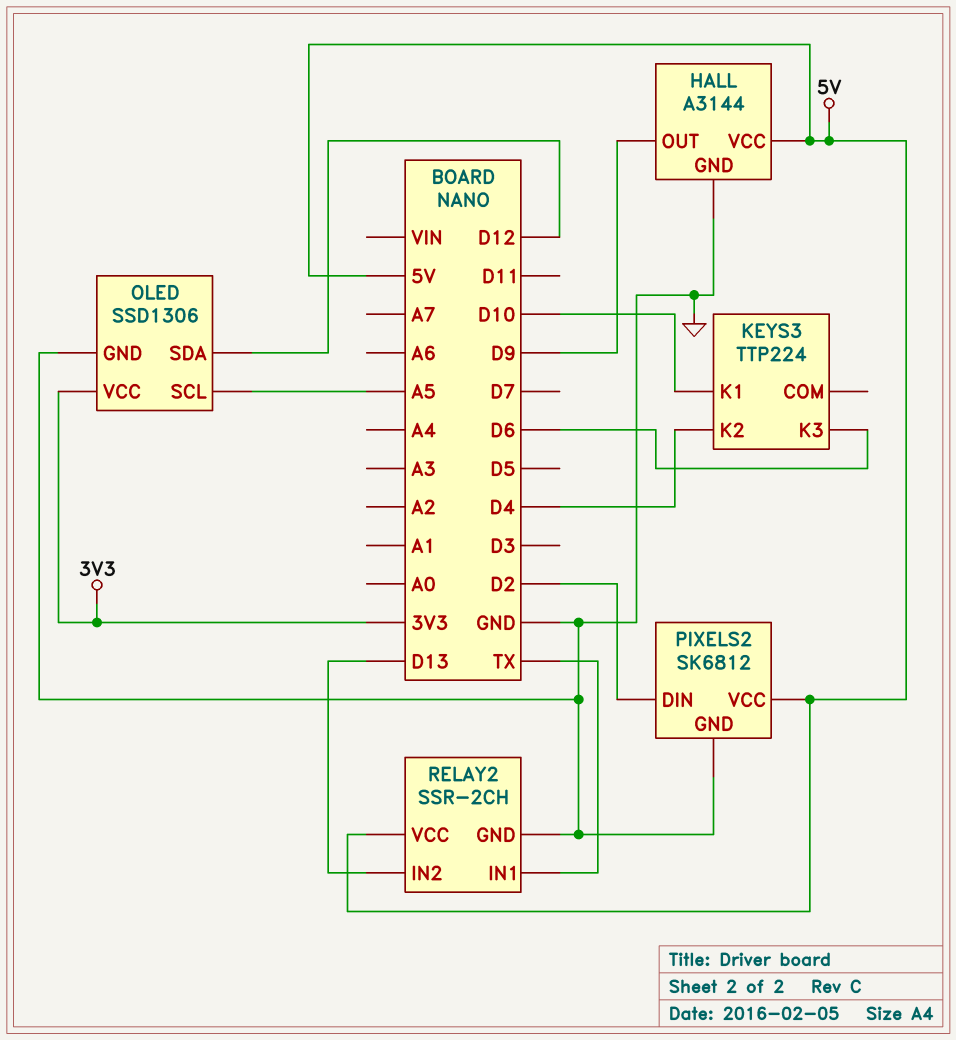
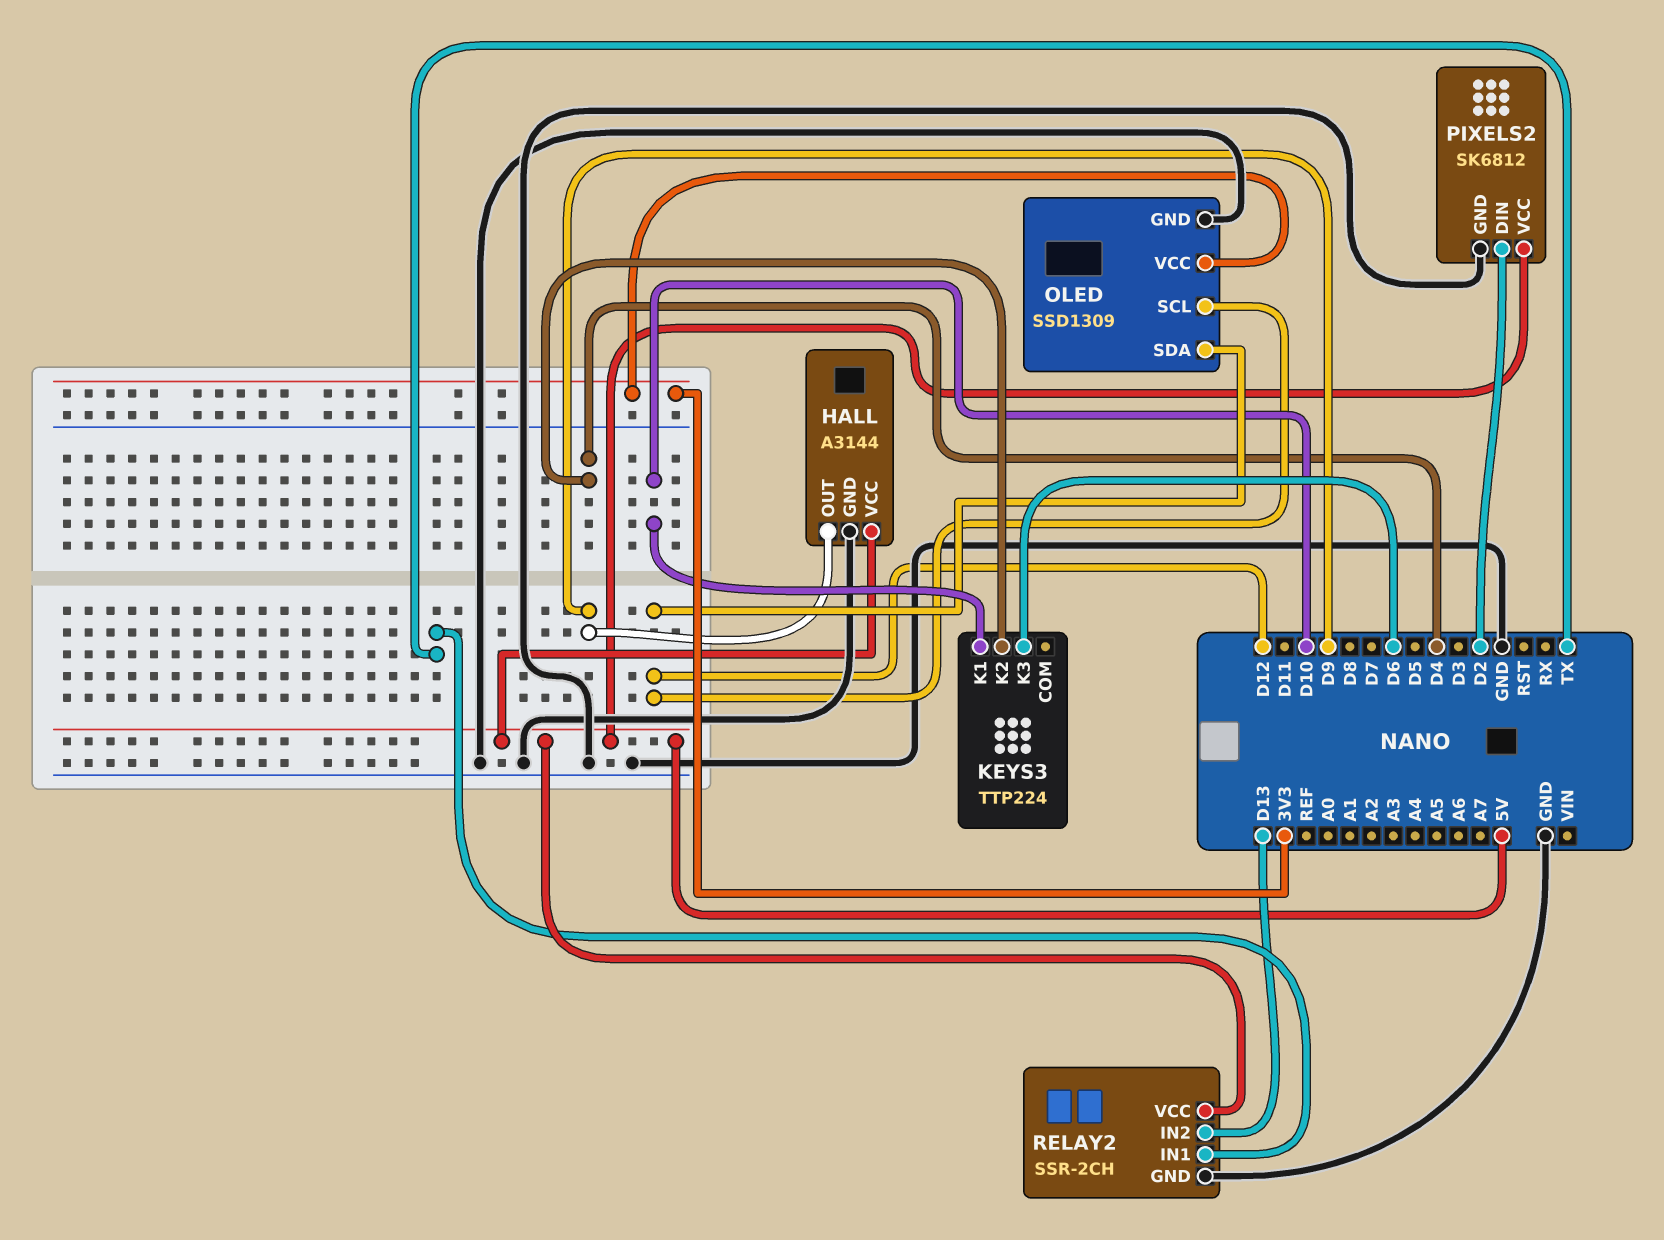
OLED: SSD1306 -> SSD1309
OLED pin SCL: A5 -> D12

